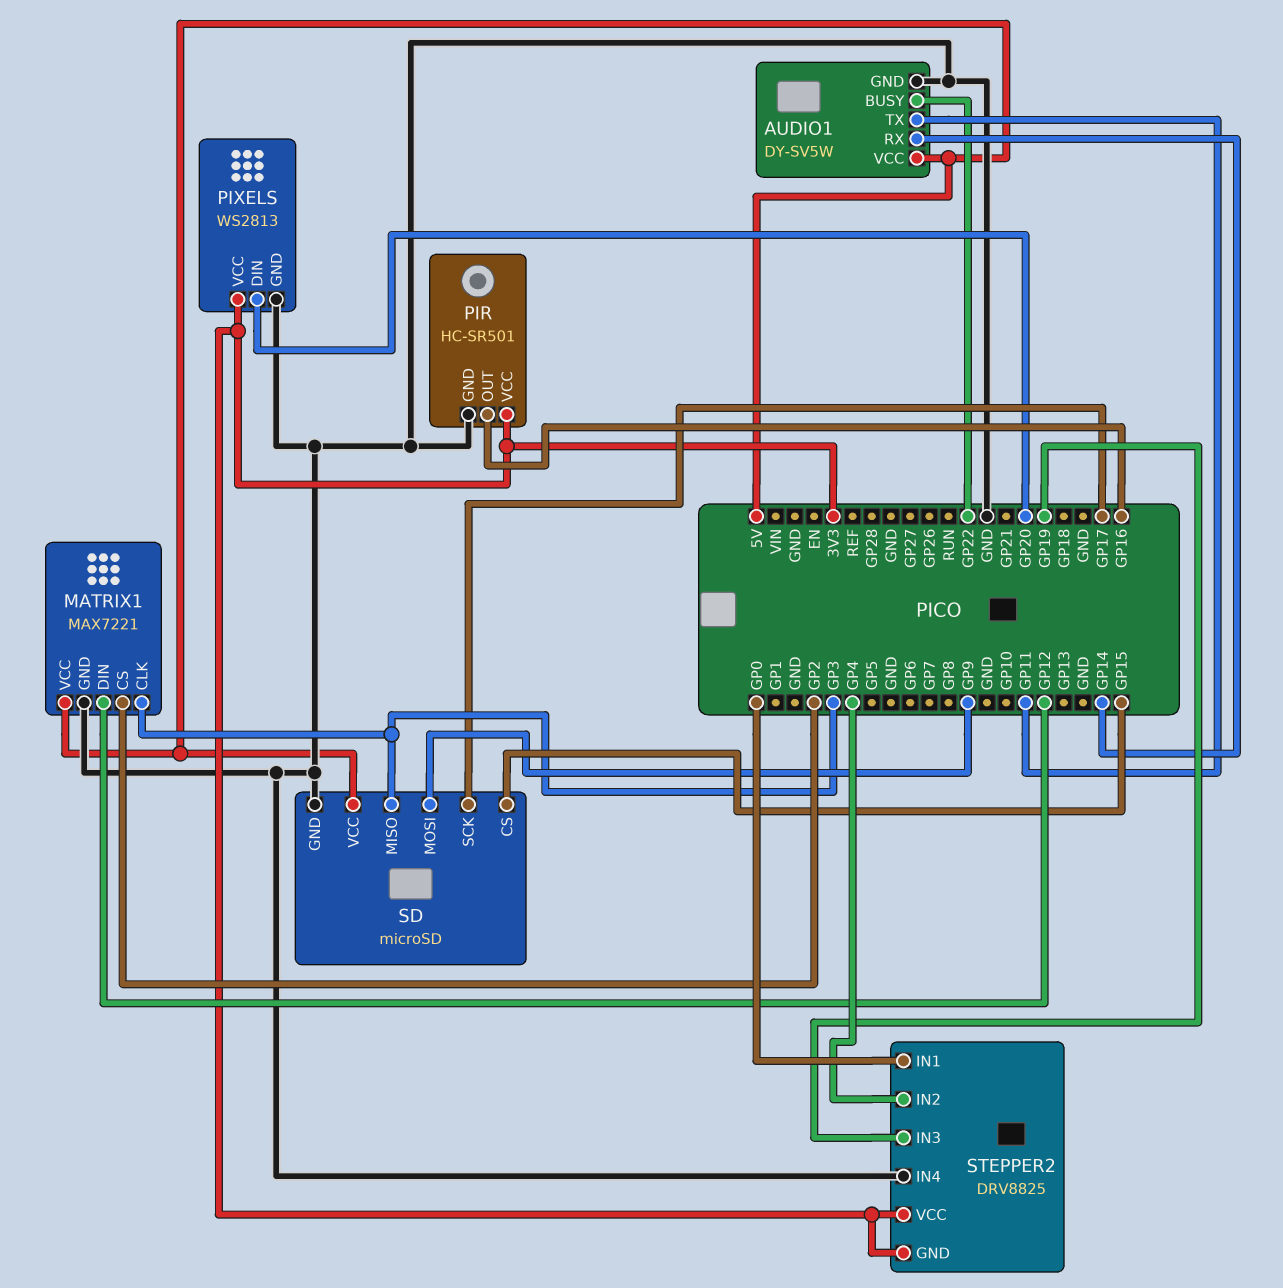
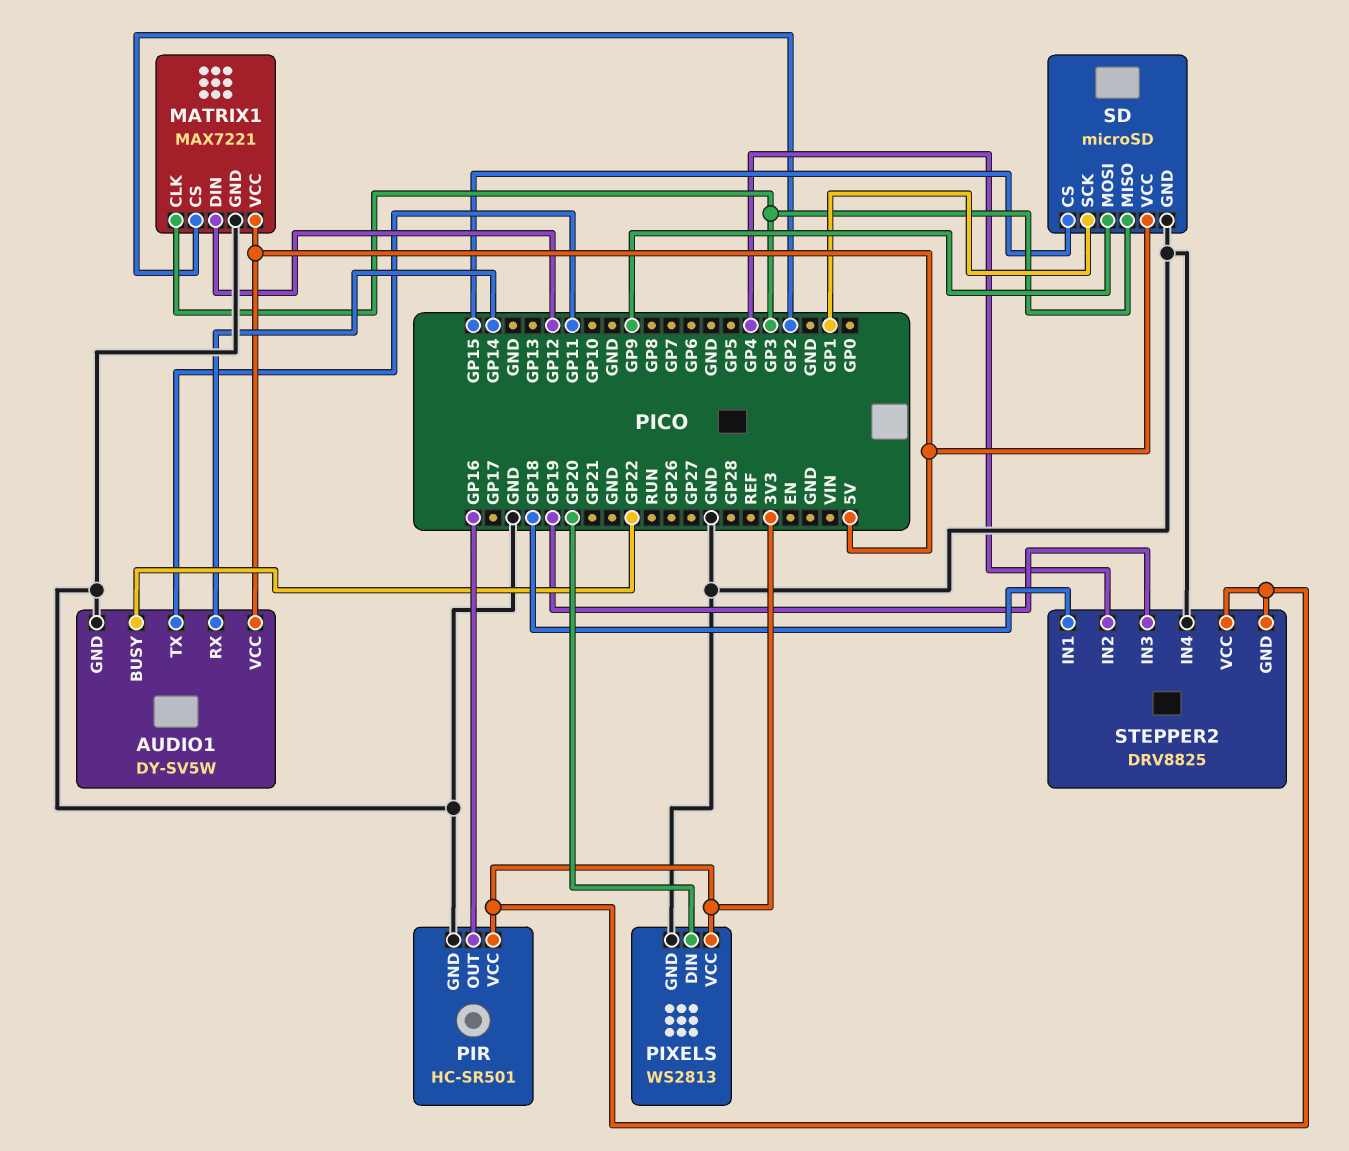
SD pin SCK: GP17 -> GP1
STEPPER2 pin IN1: GP0 -> GP18

